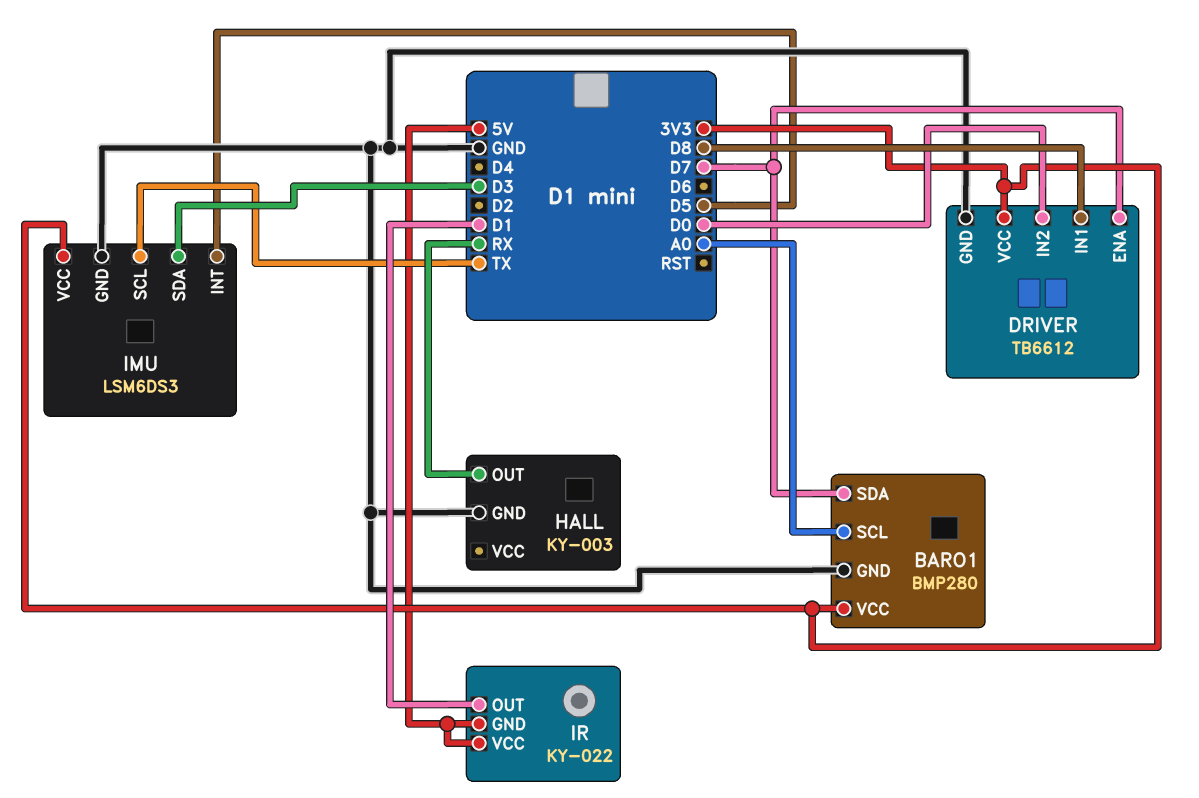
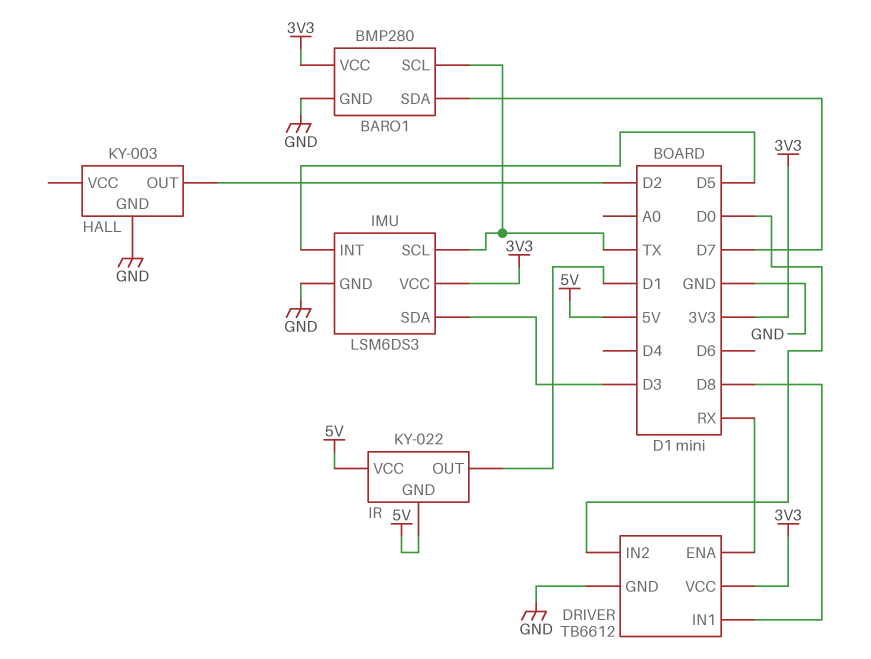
BARO1 pin SCL: A0 -> TX
DRIVER pin ENA: D7 -> RX
HALL pin OUT: RX -> D2

